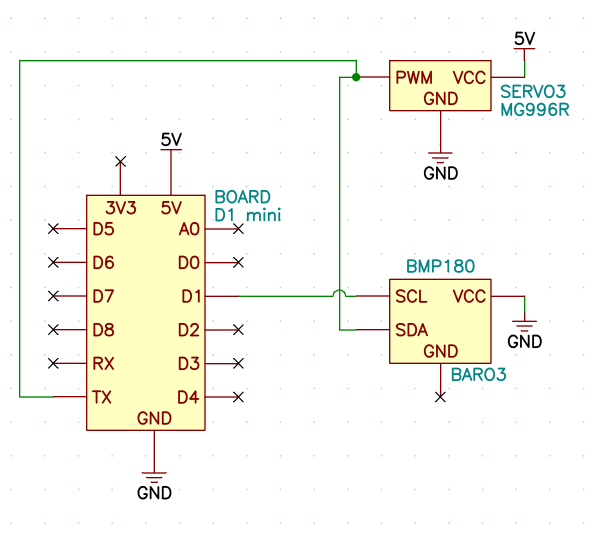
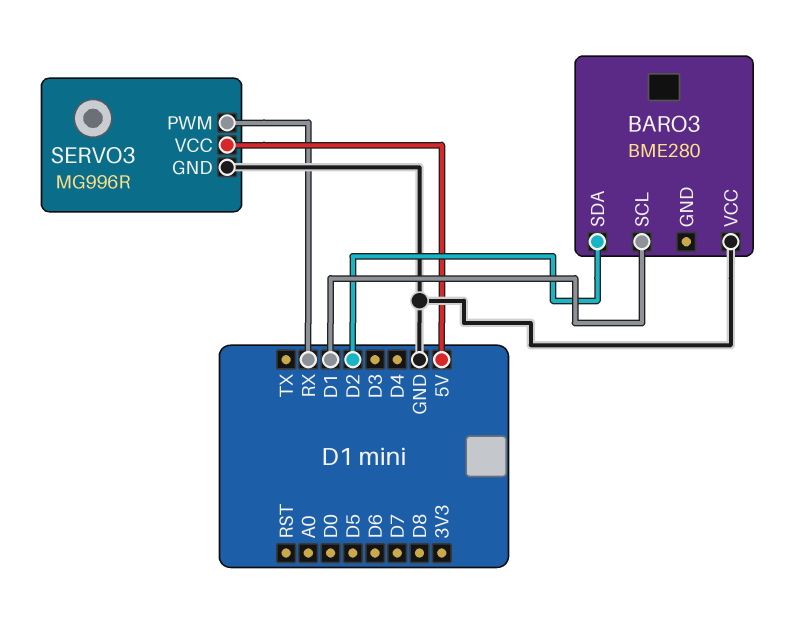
BARO3: BMP180 -> BME280
BARO3 pin SDA: TX -> D2
SERVO3 pin PWM: TX -> RX

